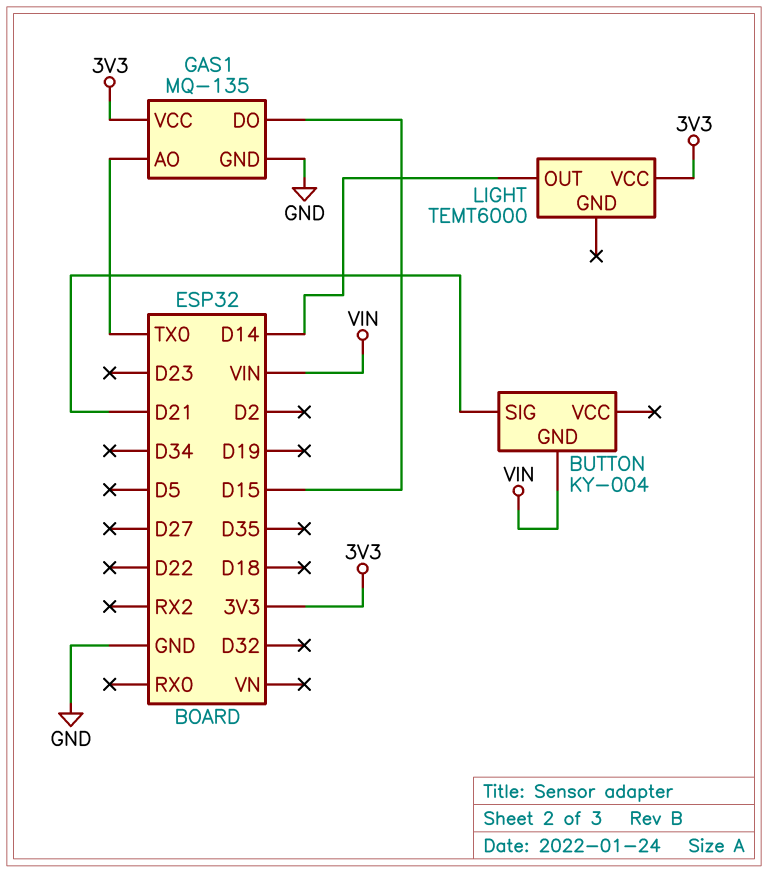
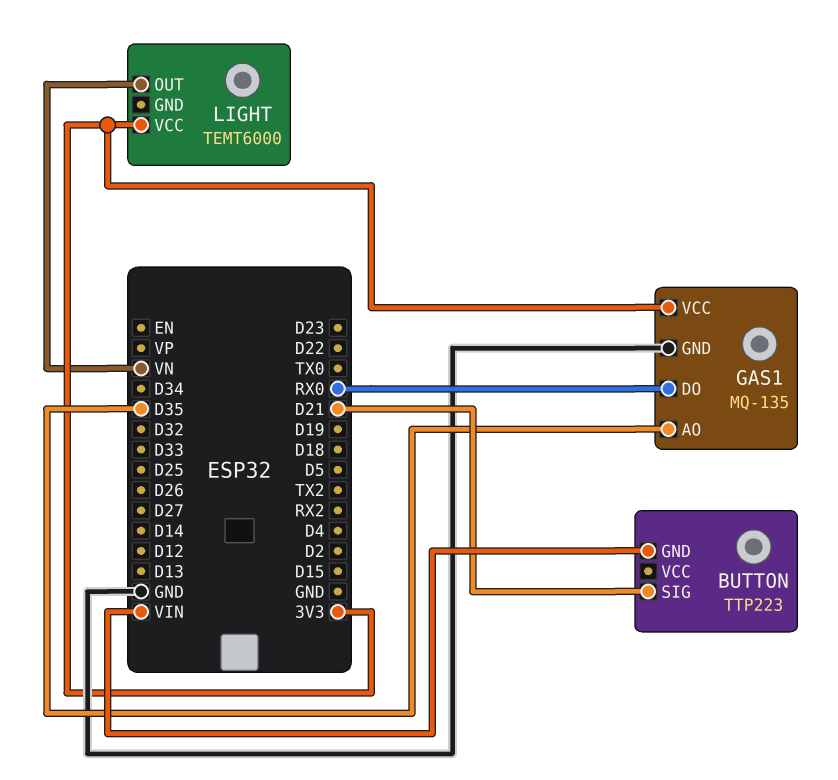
BUTTON: KY-004 -> TTP223
GAS1 pin AO: TX0 -> D35
GAS1 pin DO: D15 -> RX0
LIGHT pin OUT: D14 -> VN

